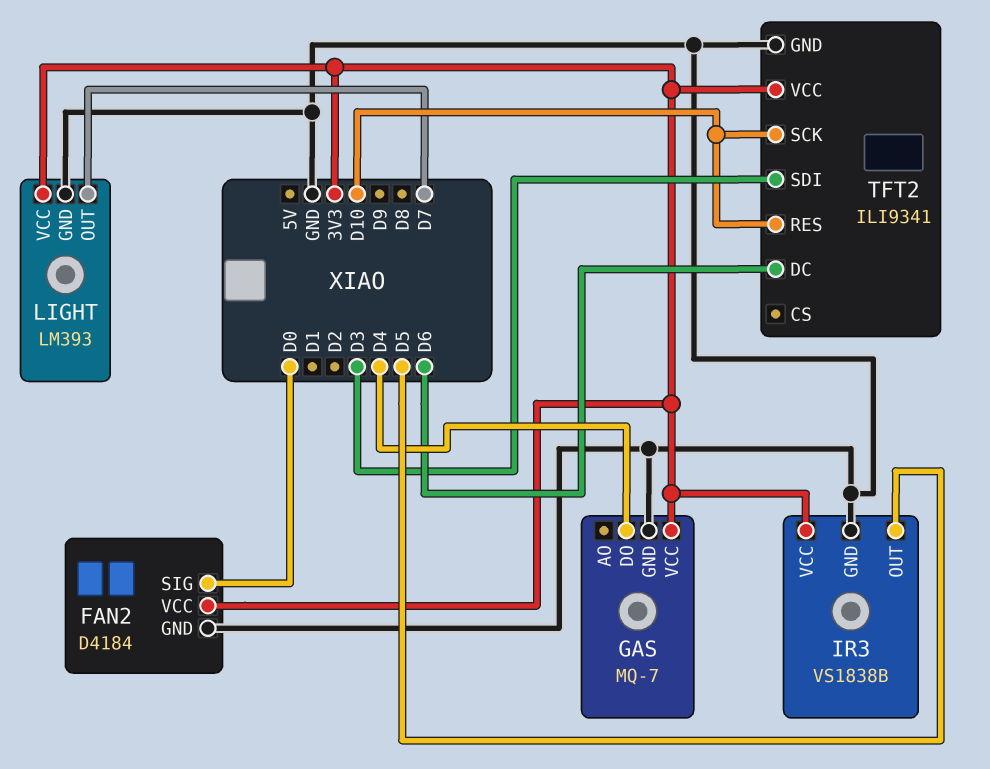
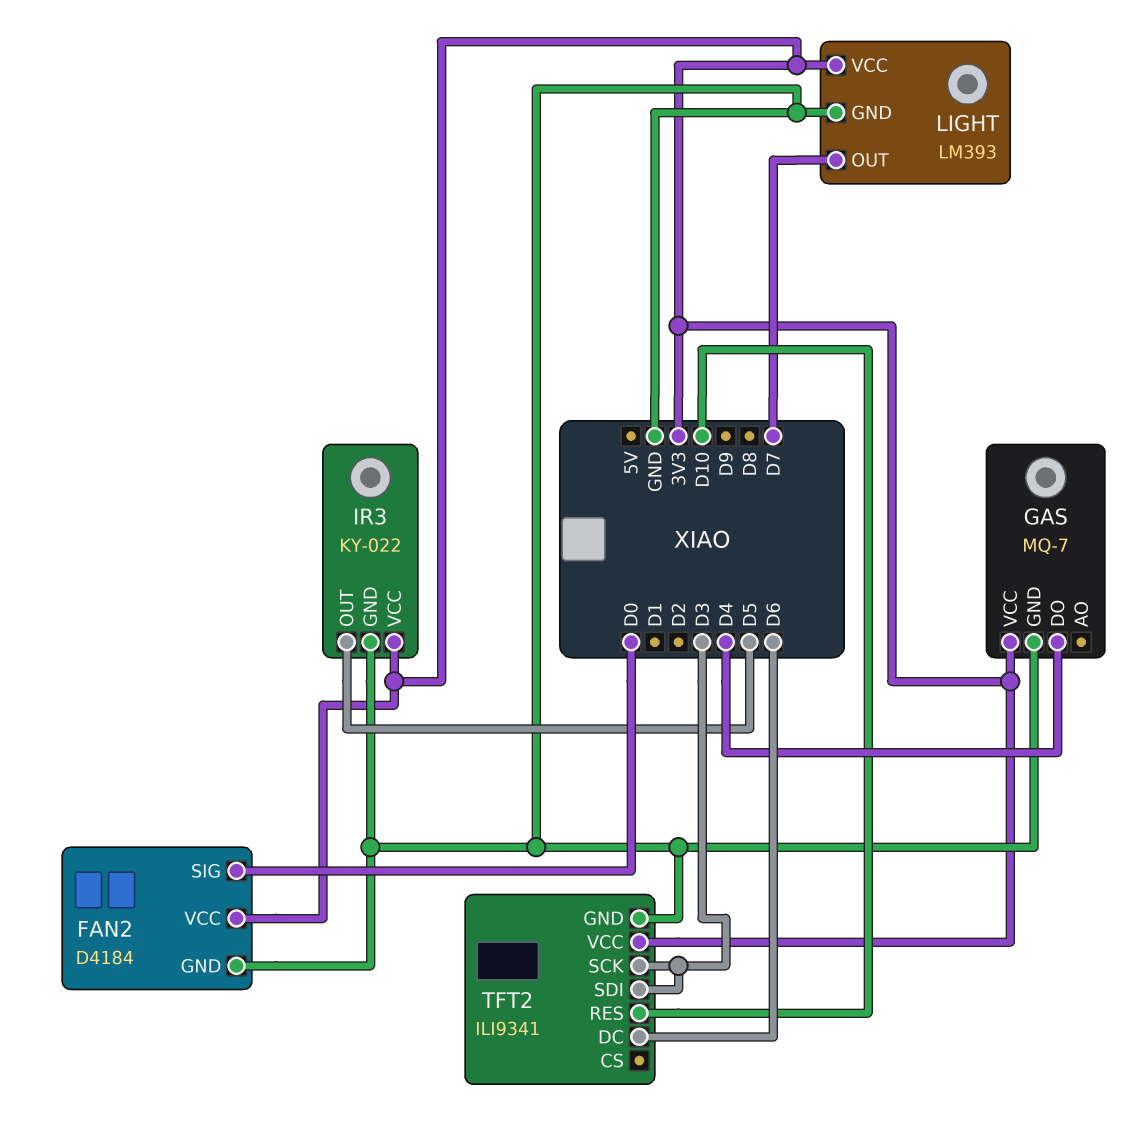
IR3: VS1838B -> KY-022
TFT2 pin SCK: D10 -> D3

